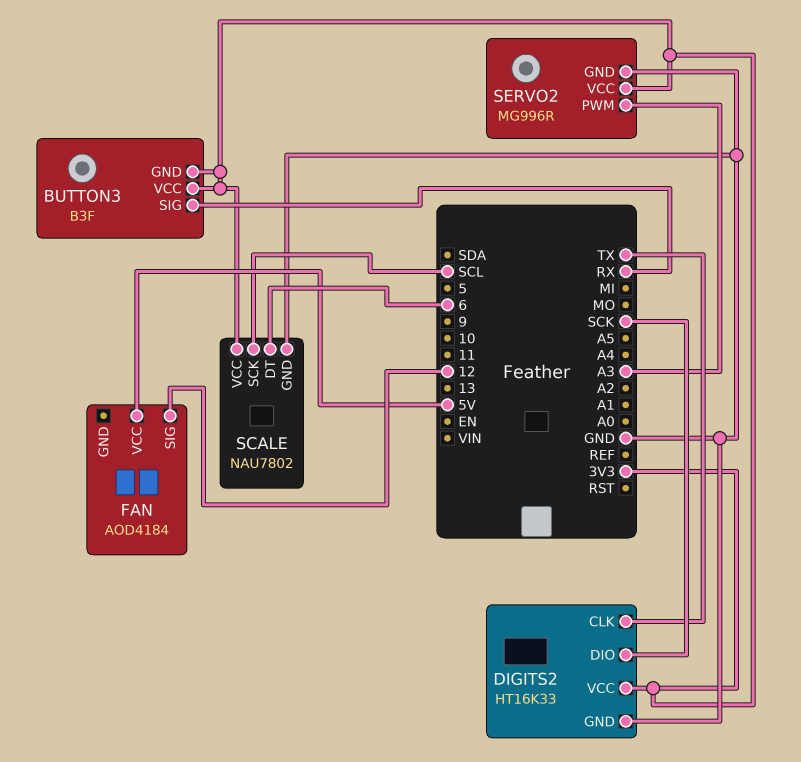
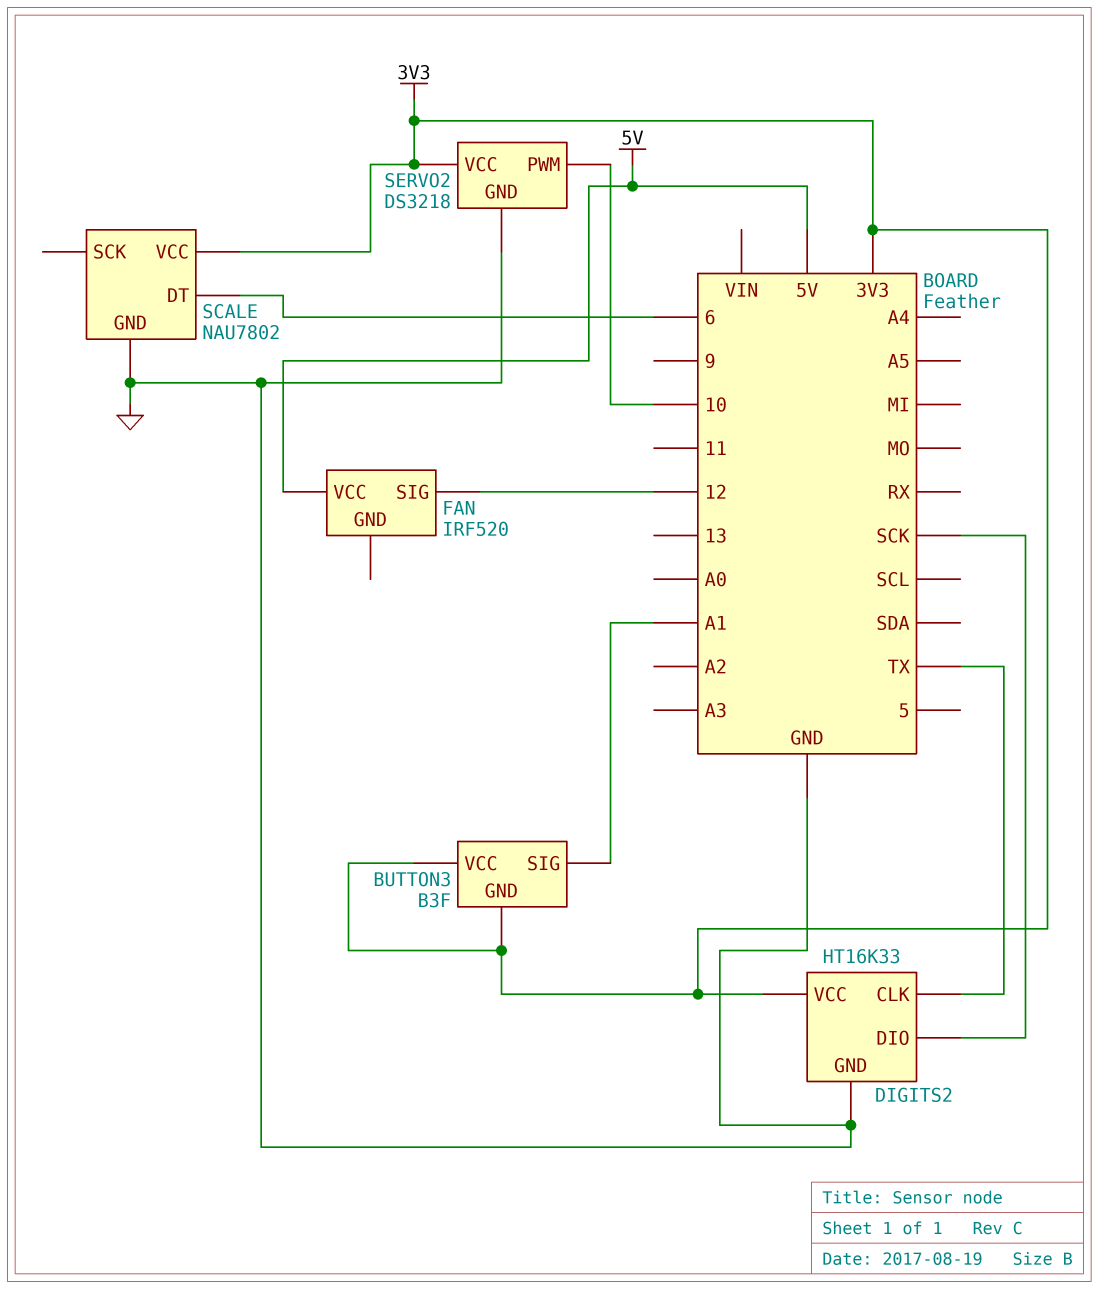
BUTTON3 pin SIG: RX -> A1
FAN: AOD4184 -> IRF520
SCALE pin SCK: SCL -> none
SERVO2: MG996R -> DS3218
SERVO2 pin PWM: A3 -> 10

